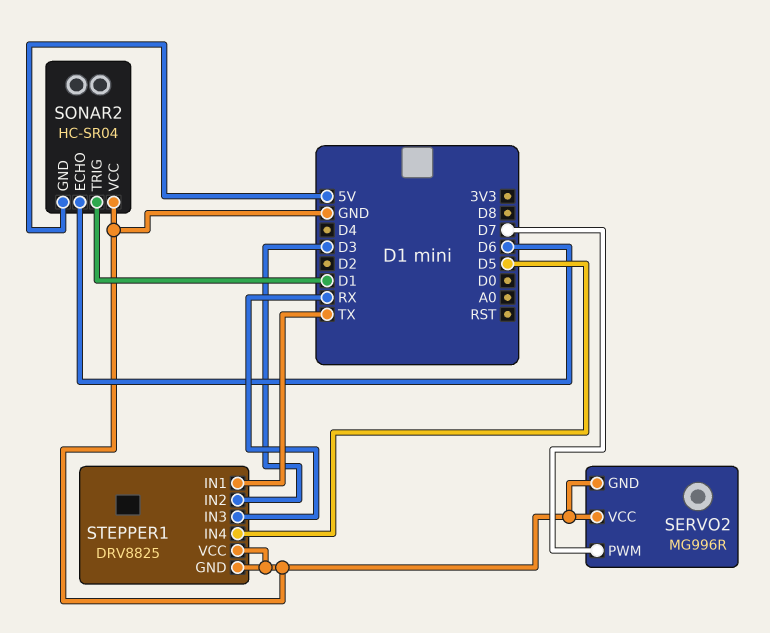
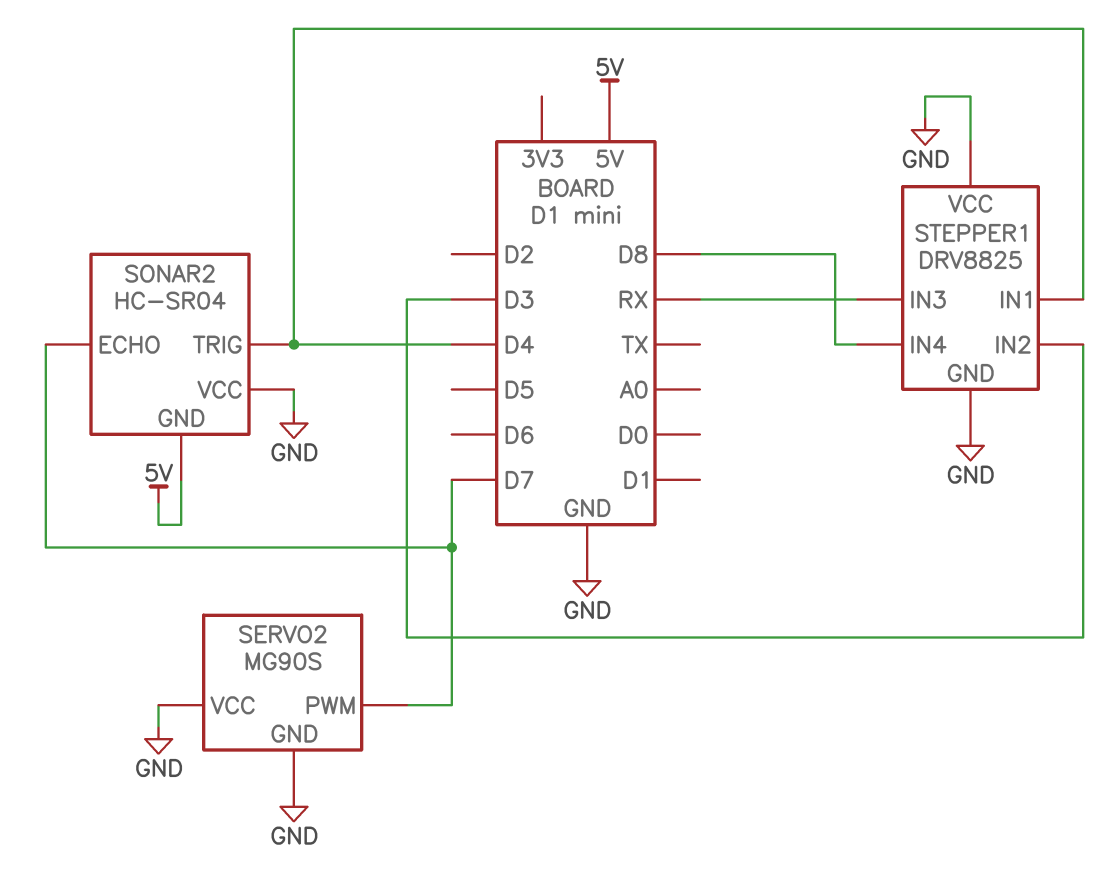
SERVO2: MG996R -> MG90S
SONAR2 pin ECHO: D6 -> D7
SONAR2 pin TRIG: D1 -> D4
STEPPER1 pin IN1: TX -> D4
STEPPER1 pin IN4: D5 -> D8

